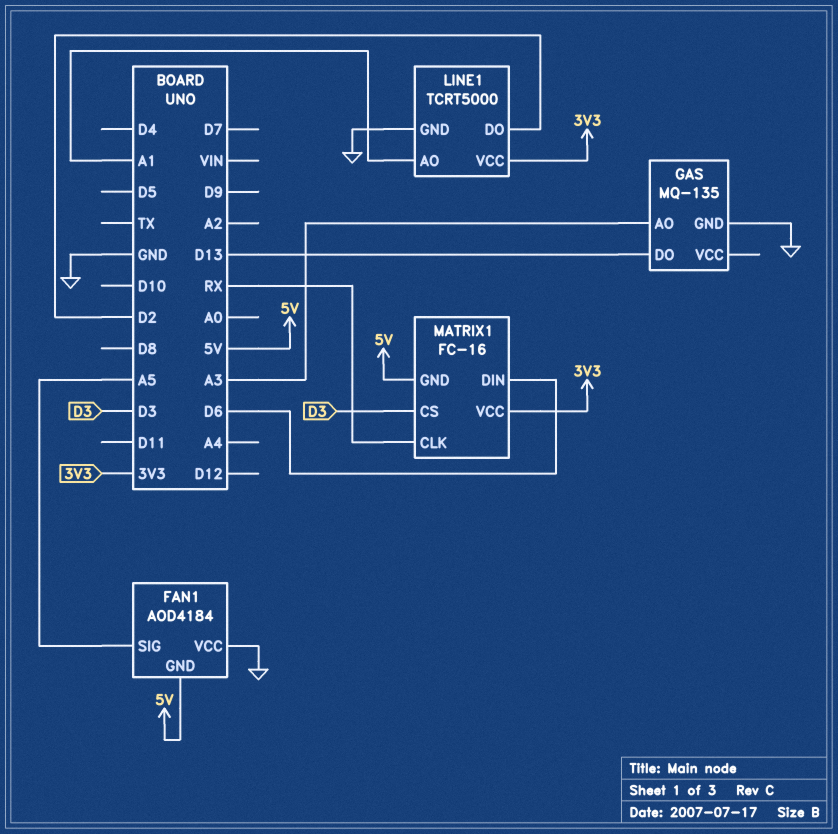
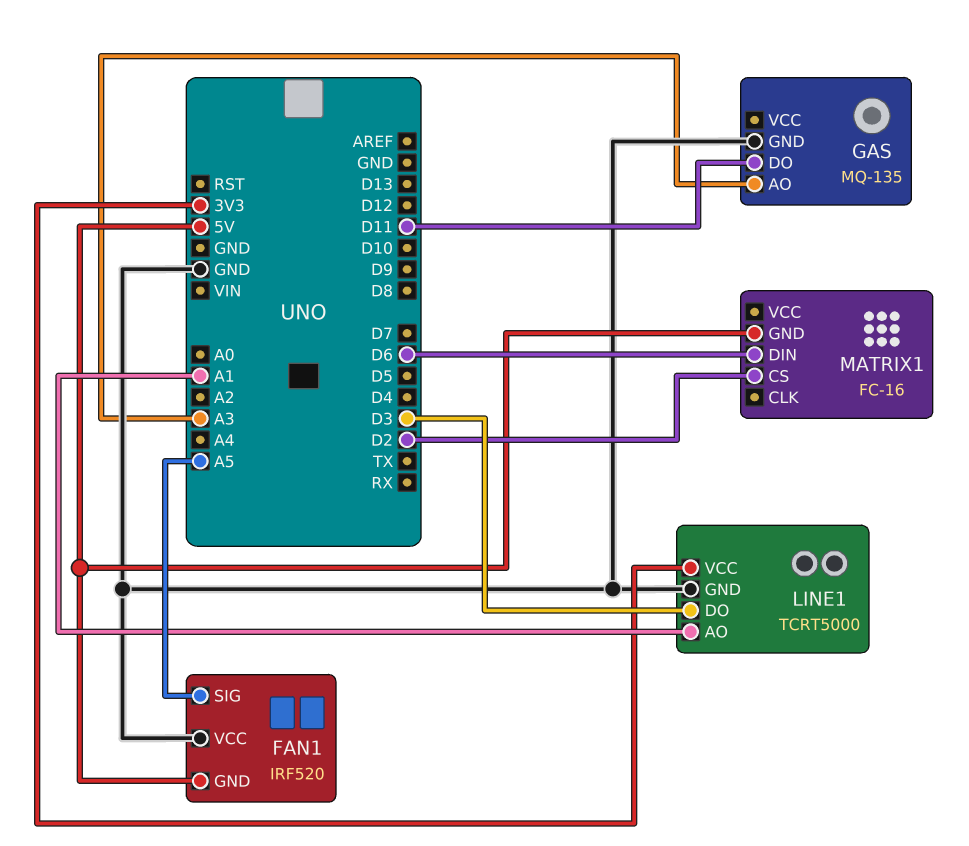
FAN1: AOD4184 -> IRF520
GAS pin DO: D13 -> D11
LINE1 pin DO: D2 -> D3
MATRIX1 pin CLK: RX -> none
MATRIX1 pin CS: D3 -> D2
MATRIX1 pin VCC: 3V3 -> none

